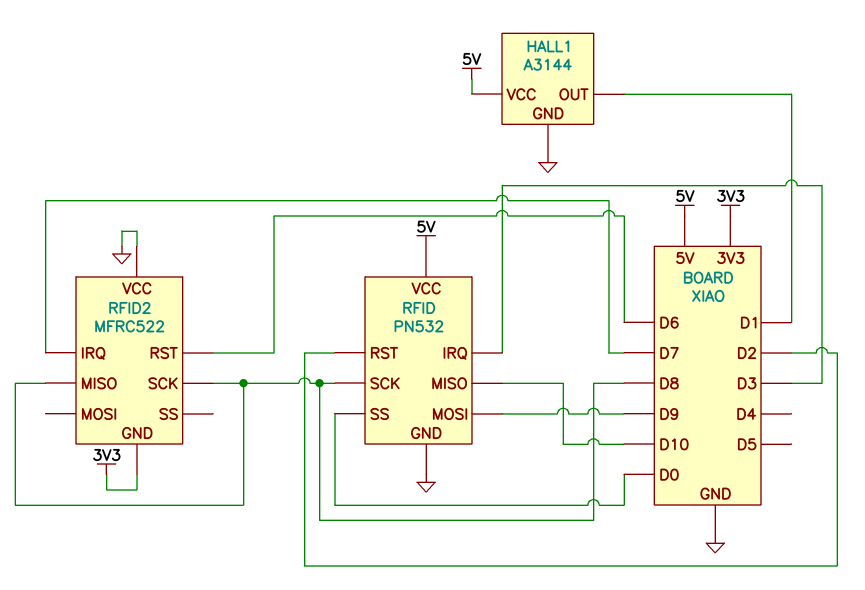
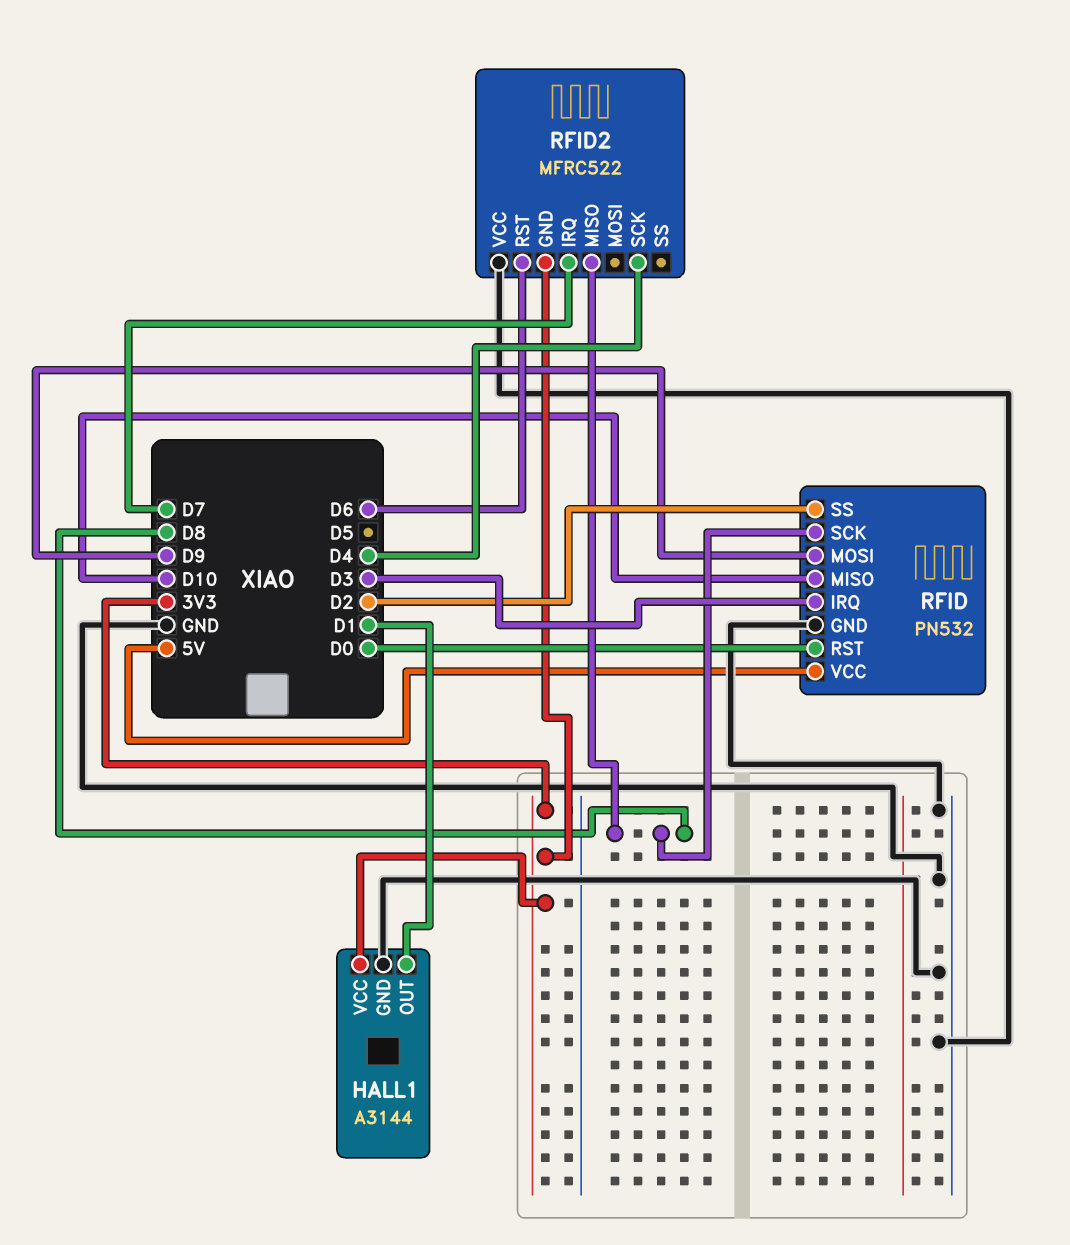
HALL1 pin VCC: 5V -> 3V3
RFID pin RST: D2 -> D0
RFID pin SS: D0 -> D2
RFID2 pin SCK: D8 -> D4

